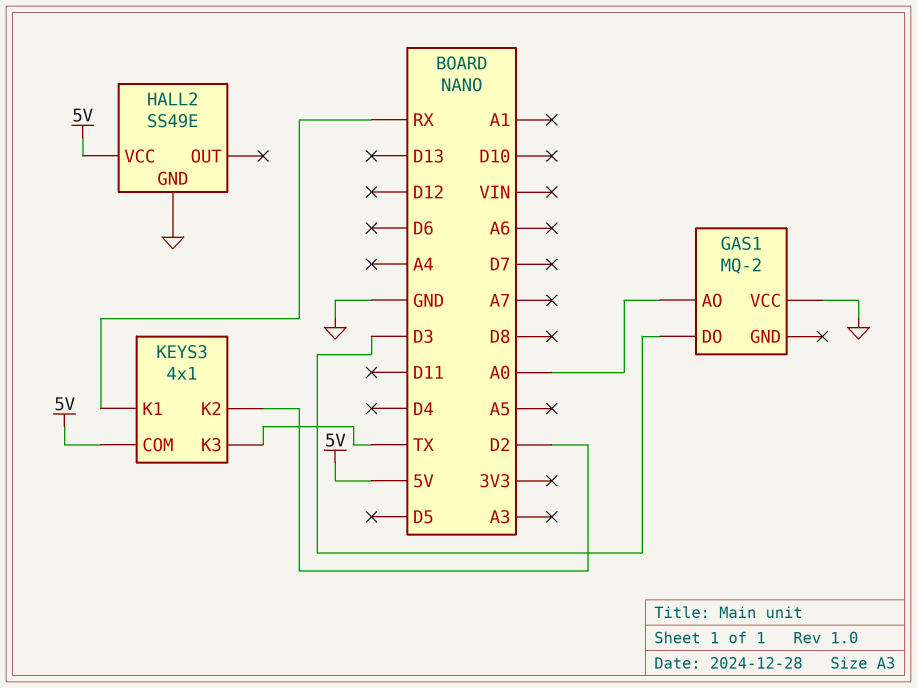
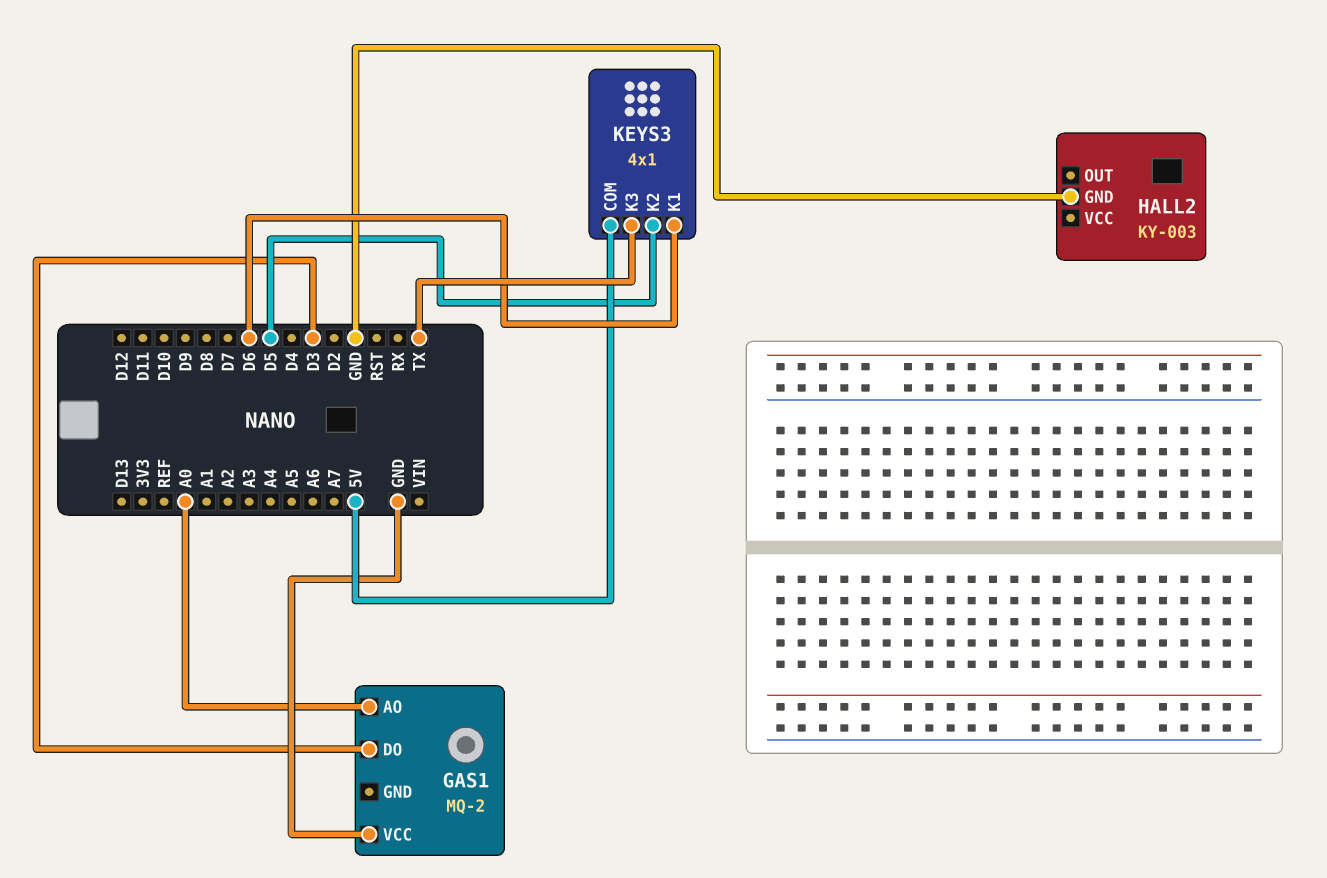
HALL2: SS49E -> KY-003
HALL2 pin VCC: 5V -> none
KEYS3 pin K1: RX -> D6
KEYS3 pin K2: D2 -> D5

